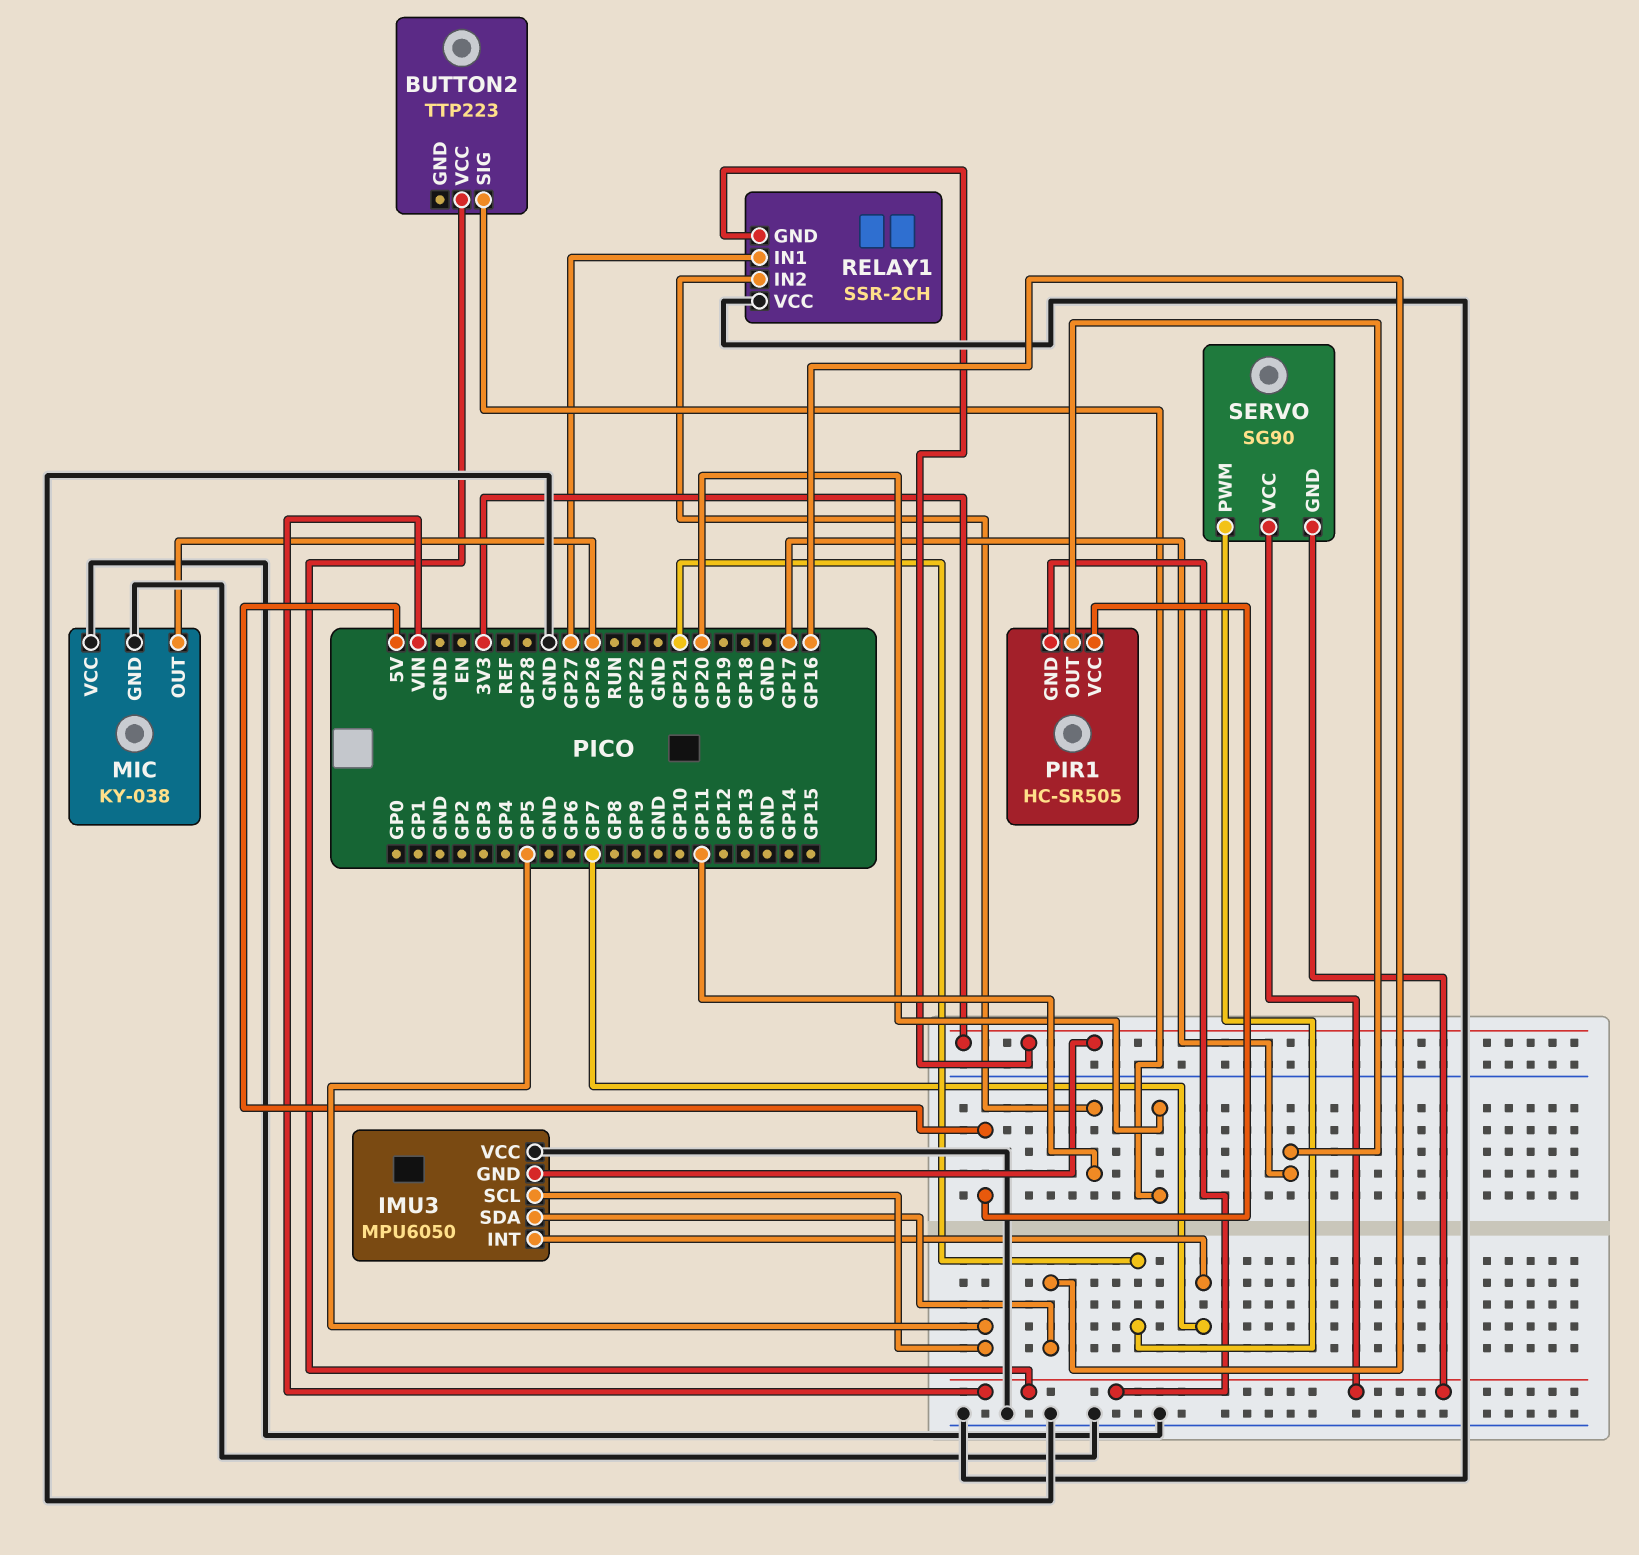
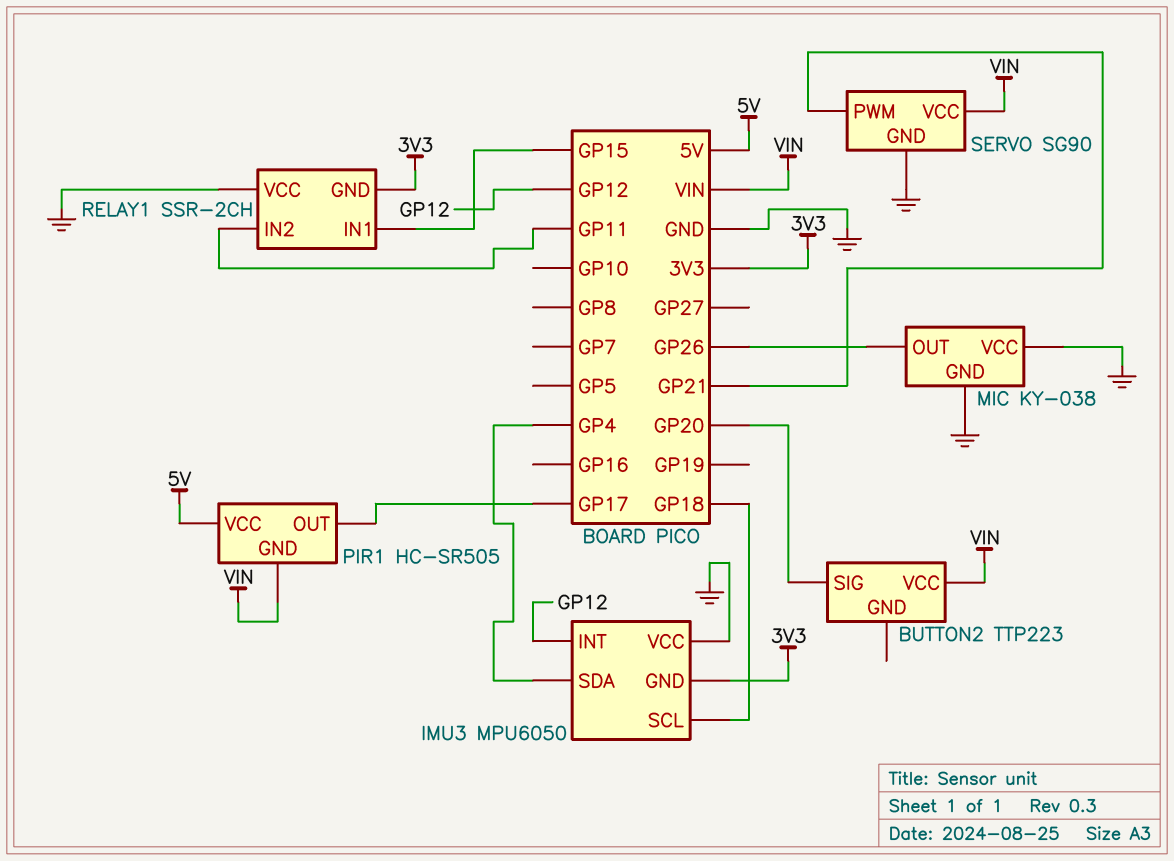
IMU3 pin INT: GP7 -> GP12
IMU3 pin SCL: GP5 -> GP18
IMU3 pin SDA: GP16 -> GP4
RELAY1 pin IN1: GP27 -> GP15
SERVO pin GND: VIN -> GND

